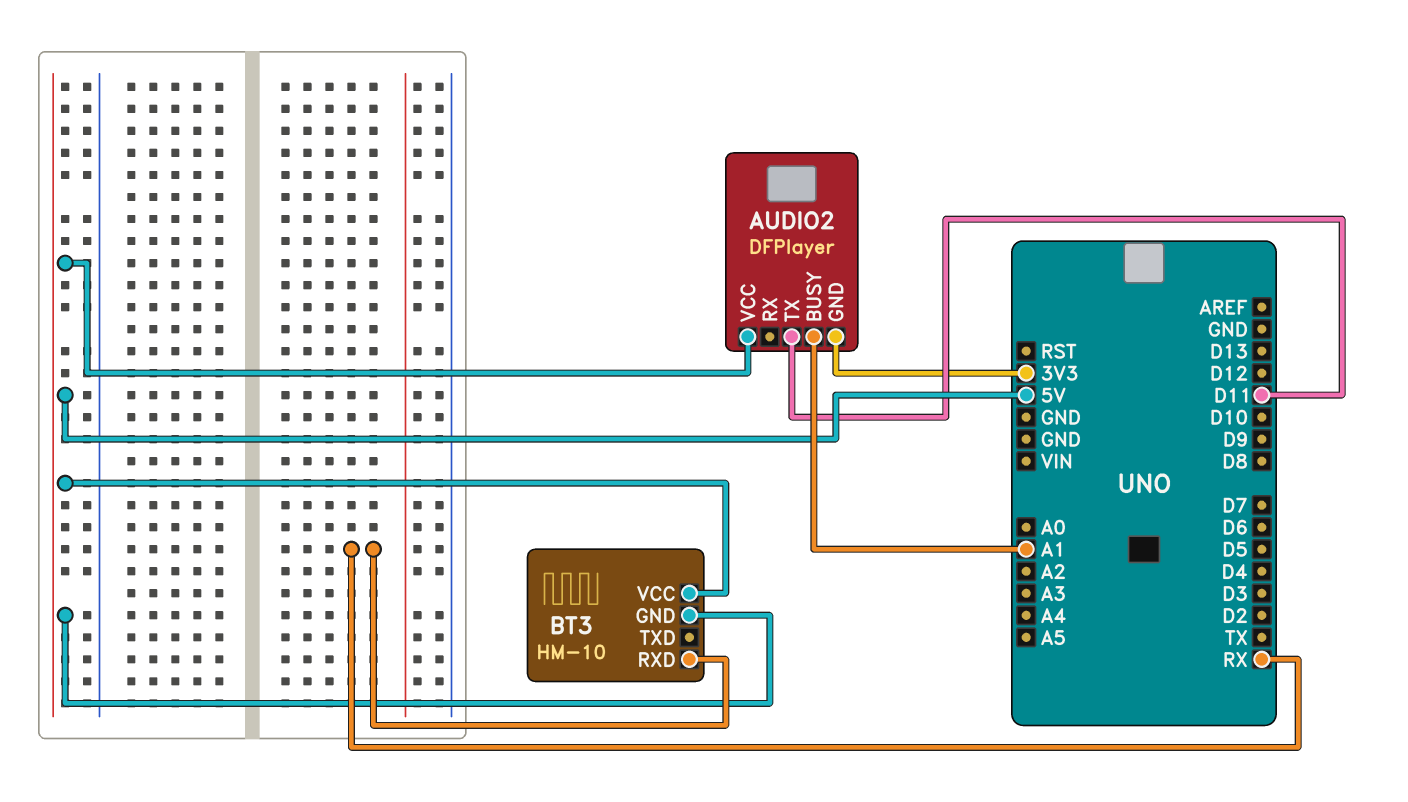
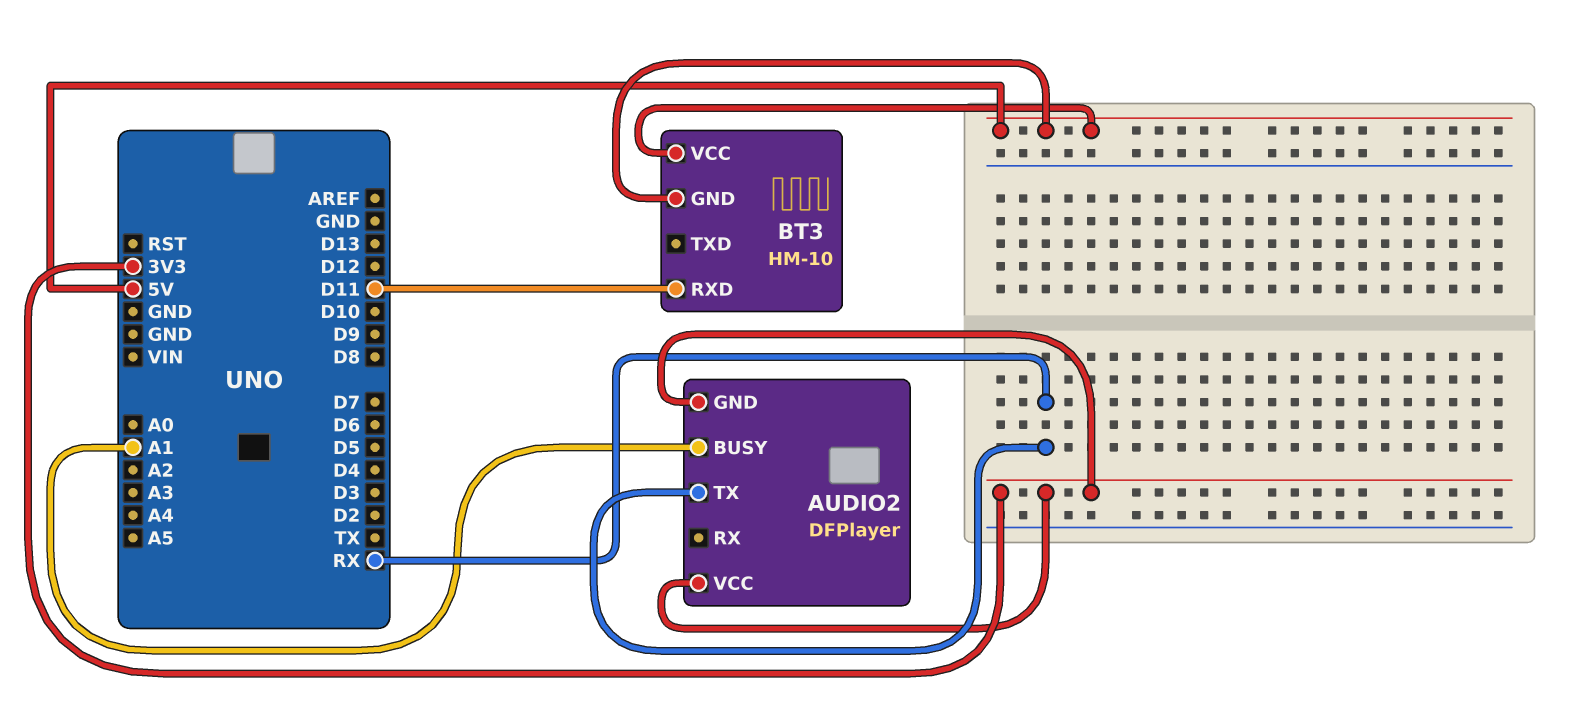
AUDIO2 pin TX: D11 -> RX
AUDIO2 pin VCC: 5V -> 3V3
BT3 pin RXD: RX -> D11

